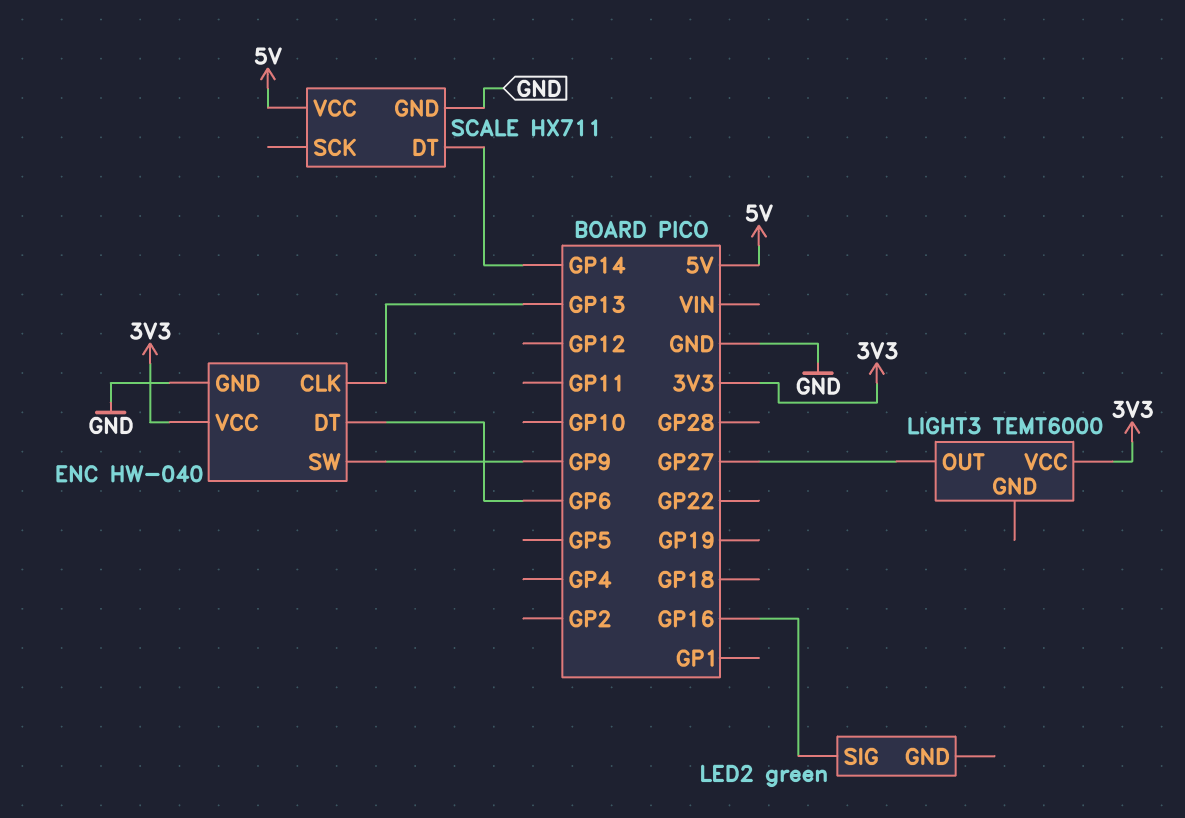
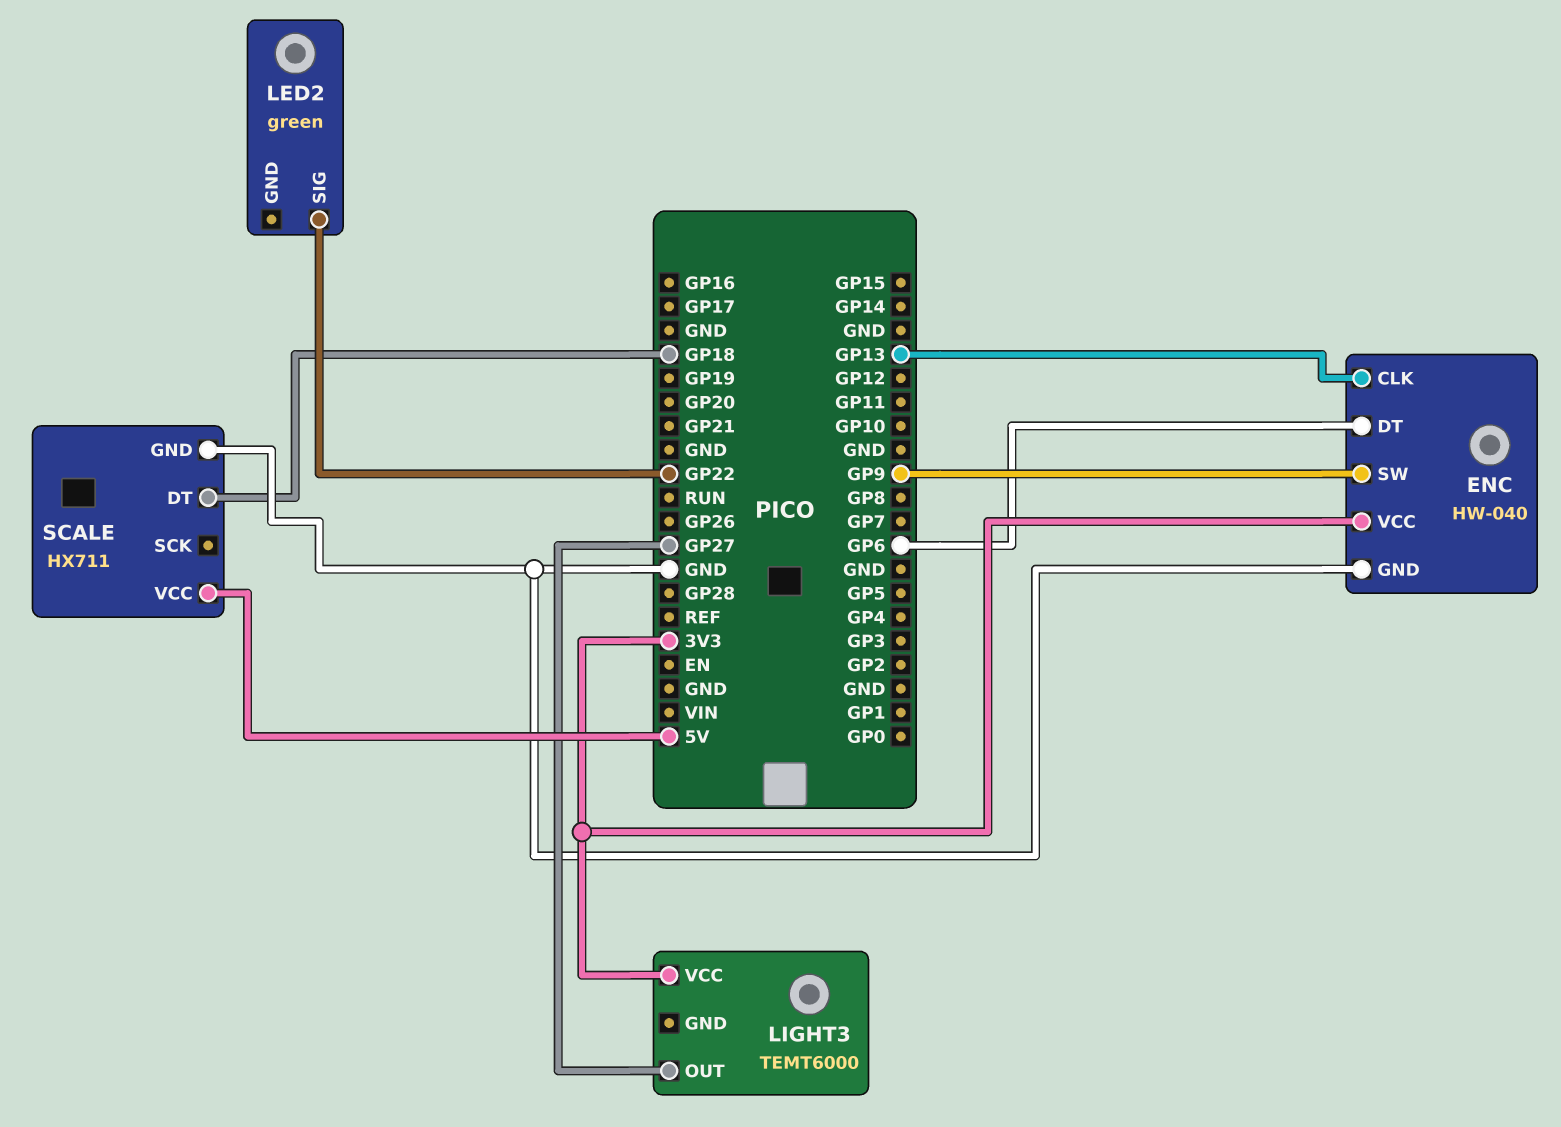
LED2 pin SIG: GP16 -> GP22
SCALE pin DT: GP14 -> GP18

